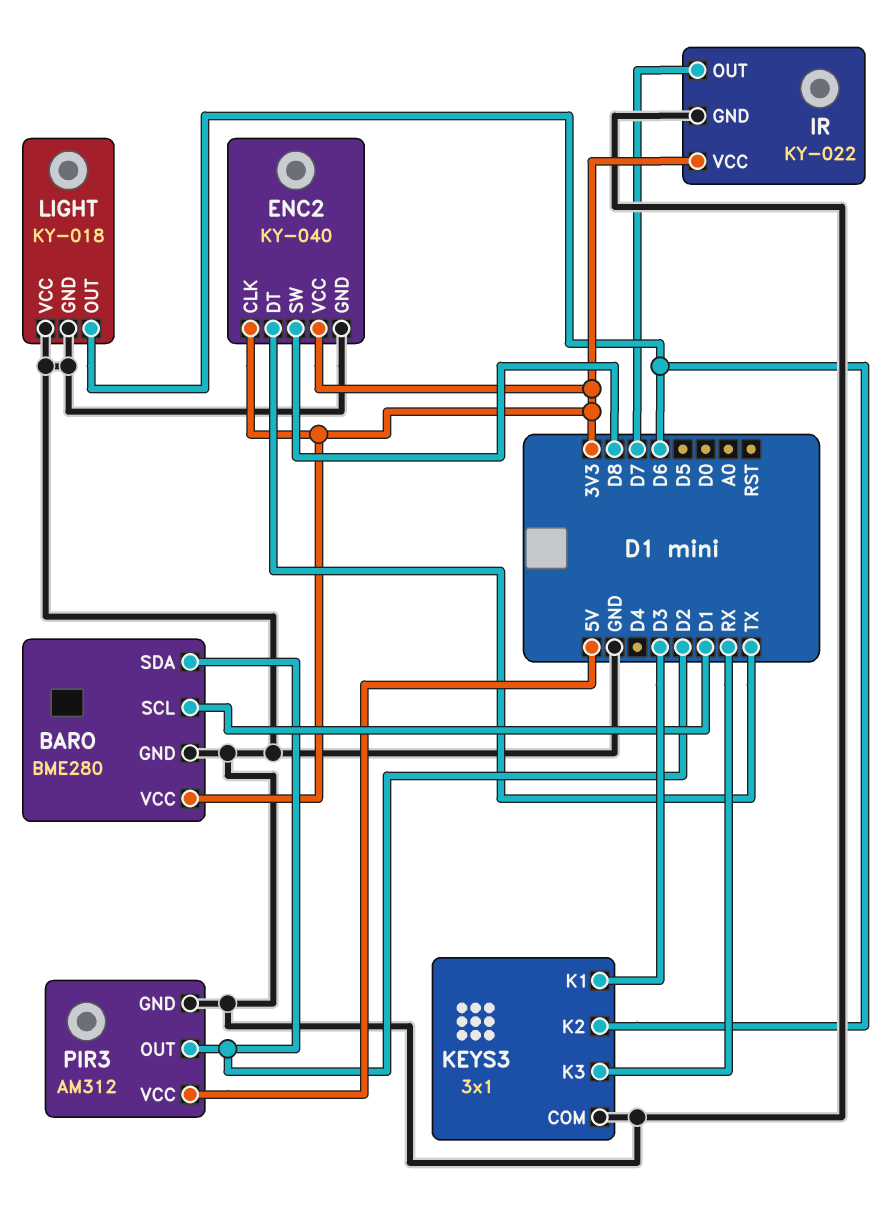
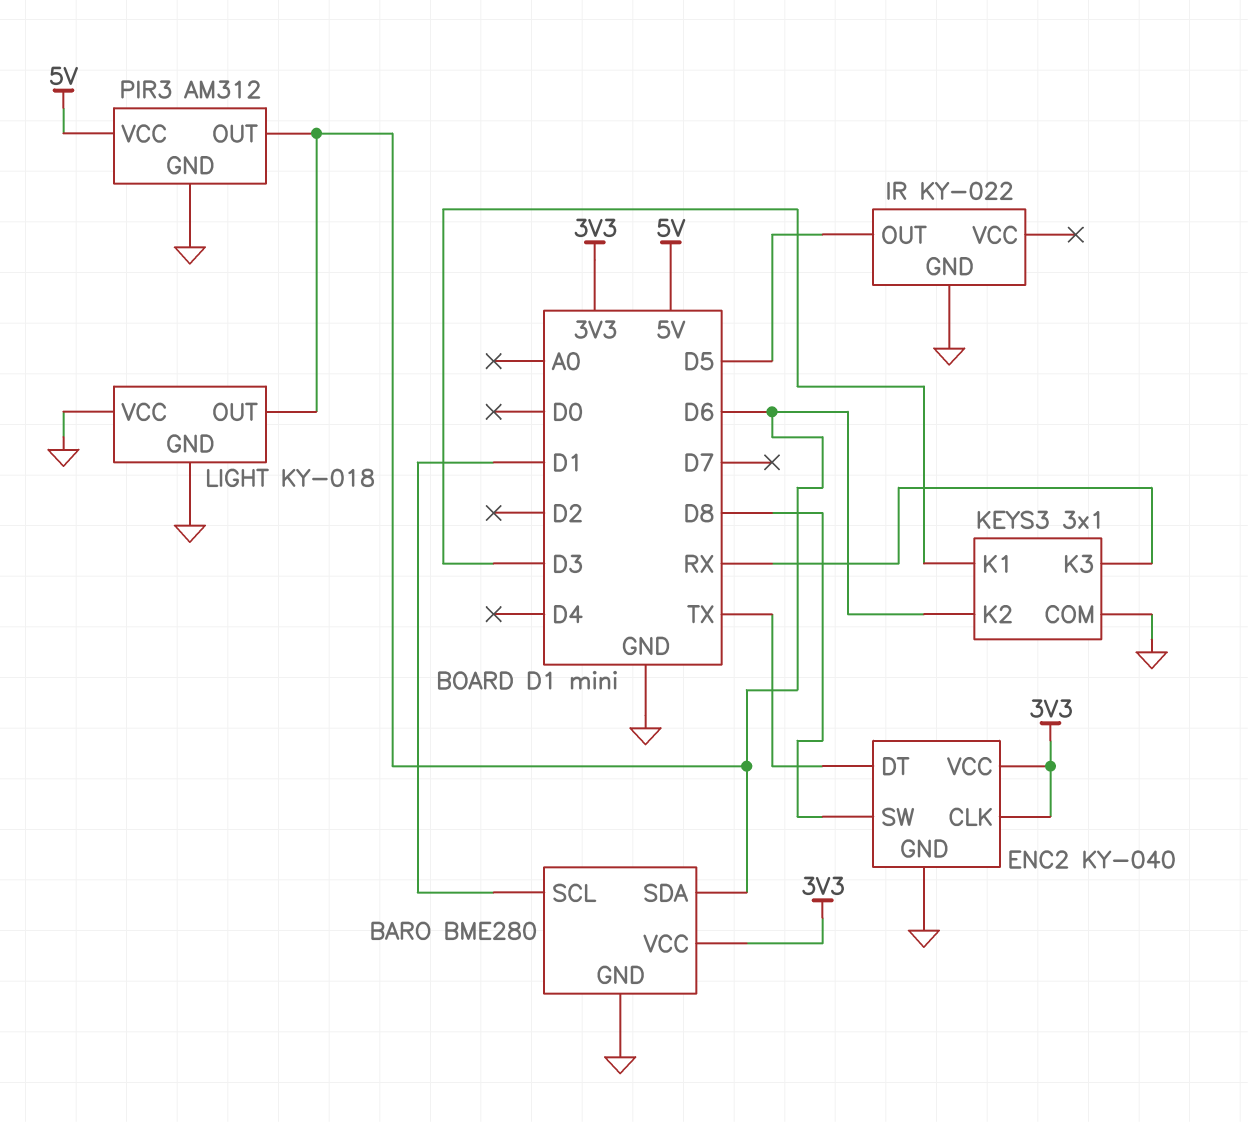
BARO pin SDA: D2 -> D6
IR pin OUT: D7 -> D5
IR pin VCC: 3V3 -> none
PIR3 pin OUT: D2 -> D6

